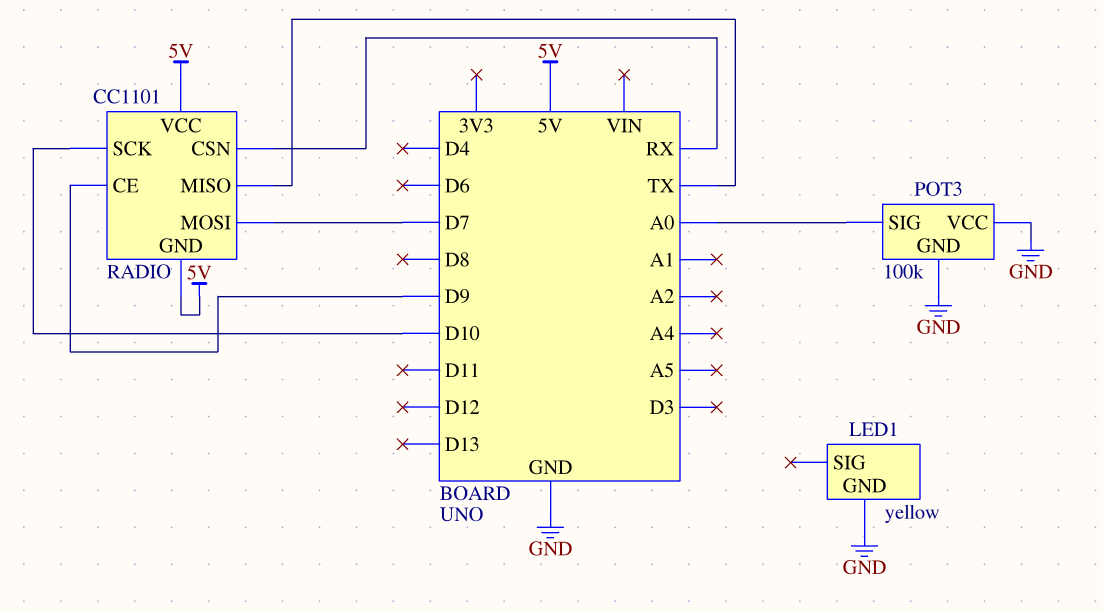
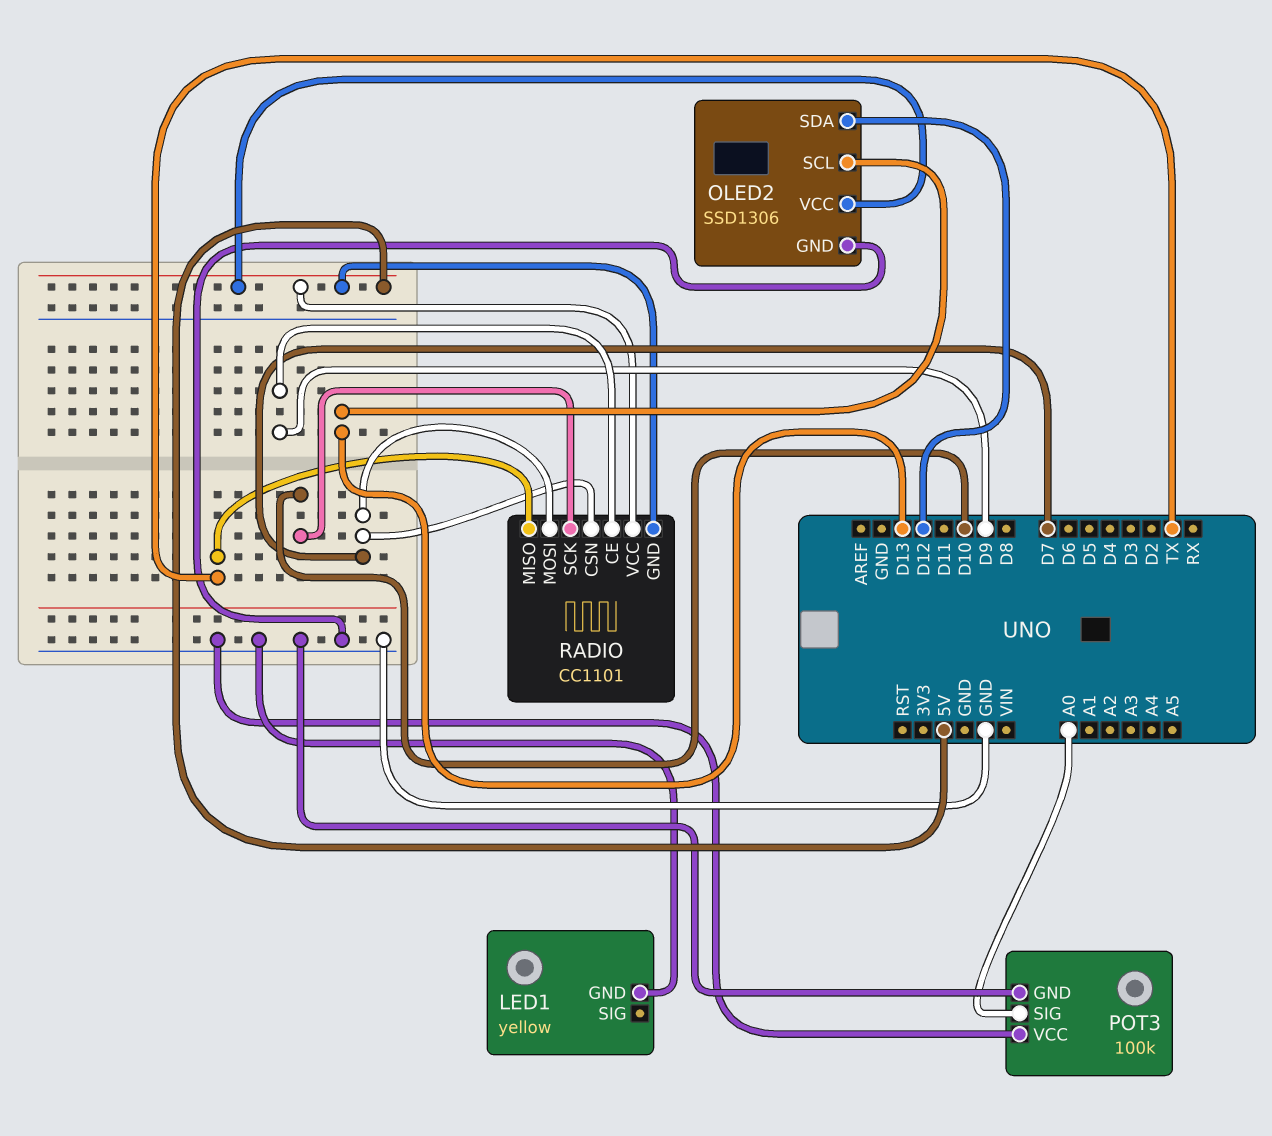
OLED2: none -> SSD1306
OLED2 pin GND: none -> GND
OLED2 pin SCL: none -> D13
OLED2 pin SDA: none -> D12
OLED2 pin VCC: none -> 5V
RADIO pin CSN: RX -> D7

